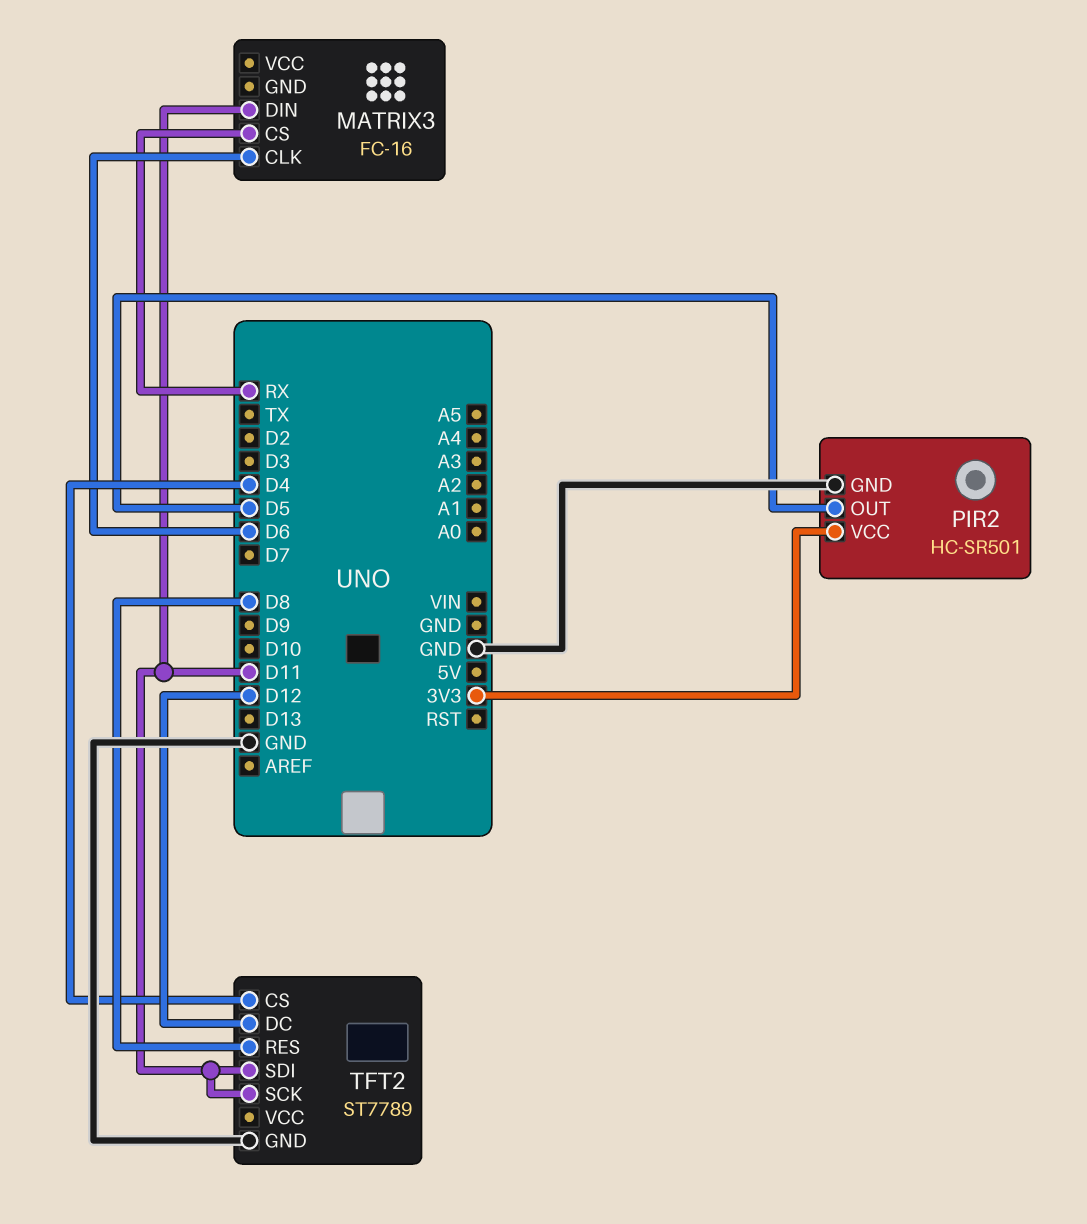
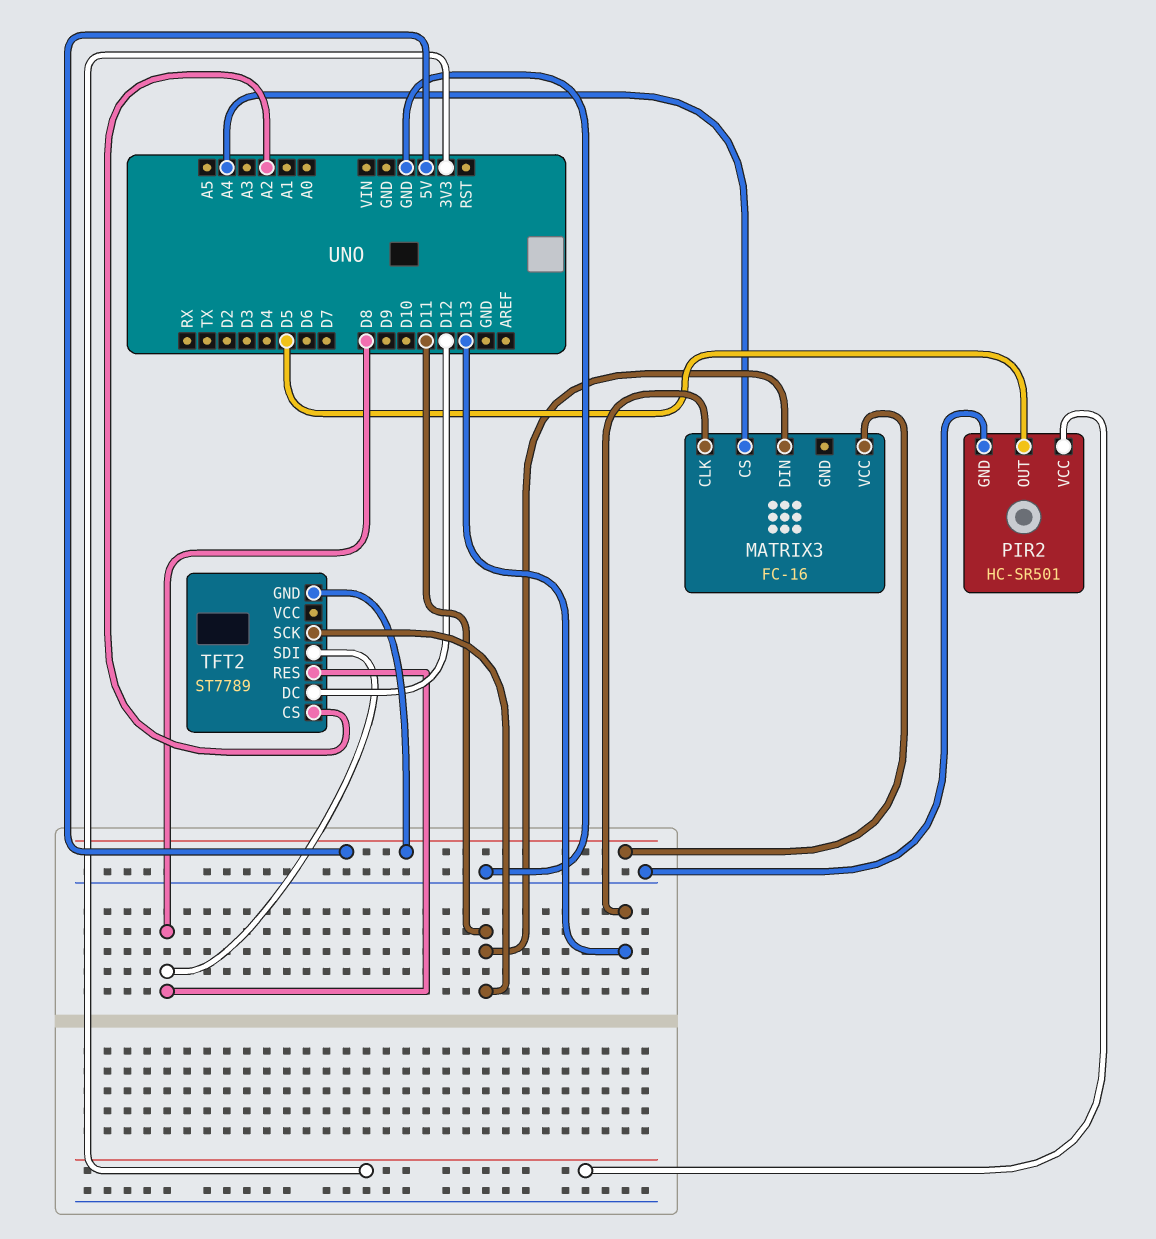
MATRIX3 pin CLK: D6 -> D13
MATRIX3 pin CS: RX -> A4
MATRIX3 pin VCC: none -> 5V
TFT2 pin CS: D4 -> A2
TFT2 pin GND: GND -> 5V
TFT2 pin SDI: D11 -> D8

